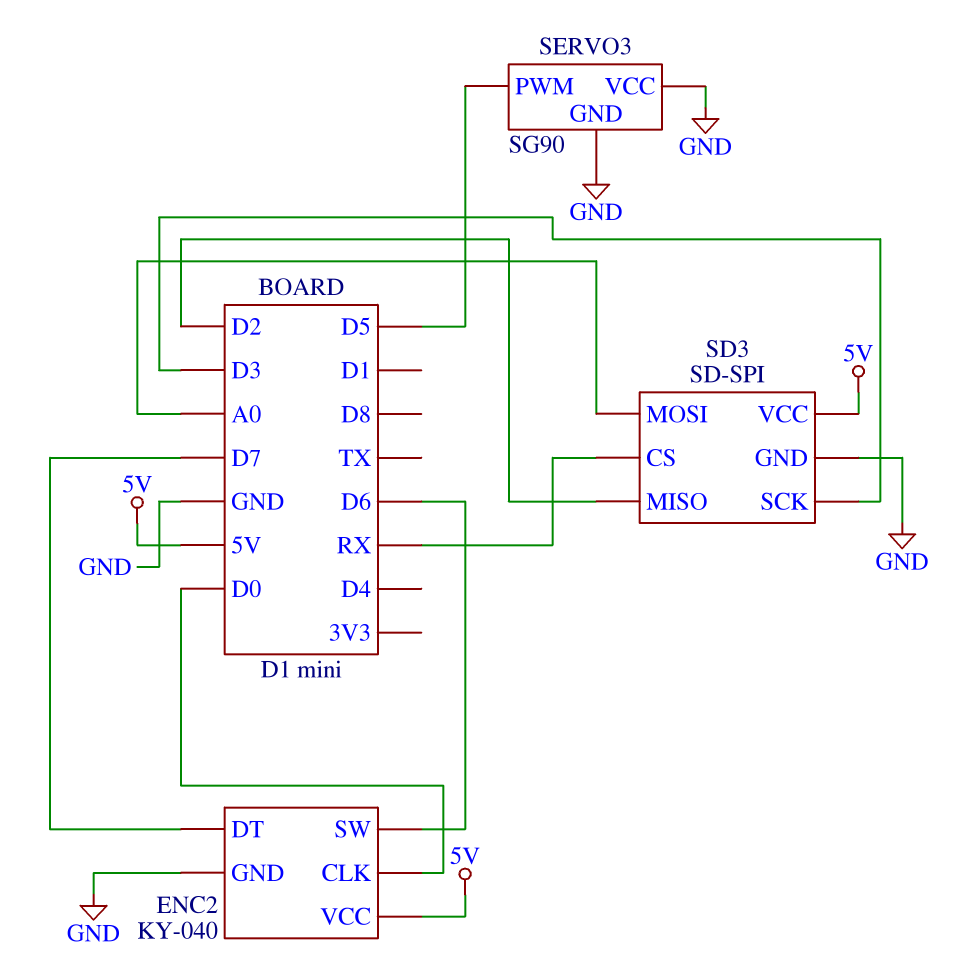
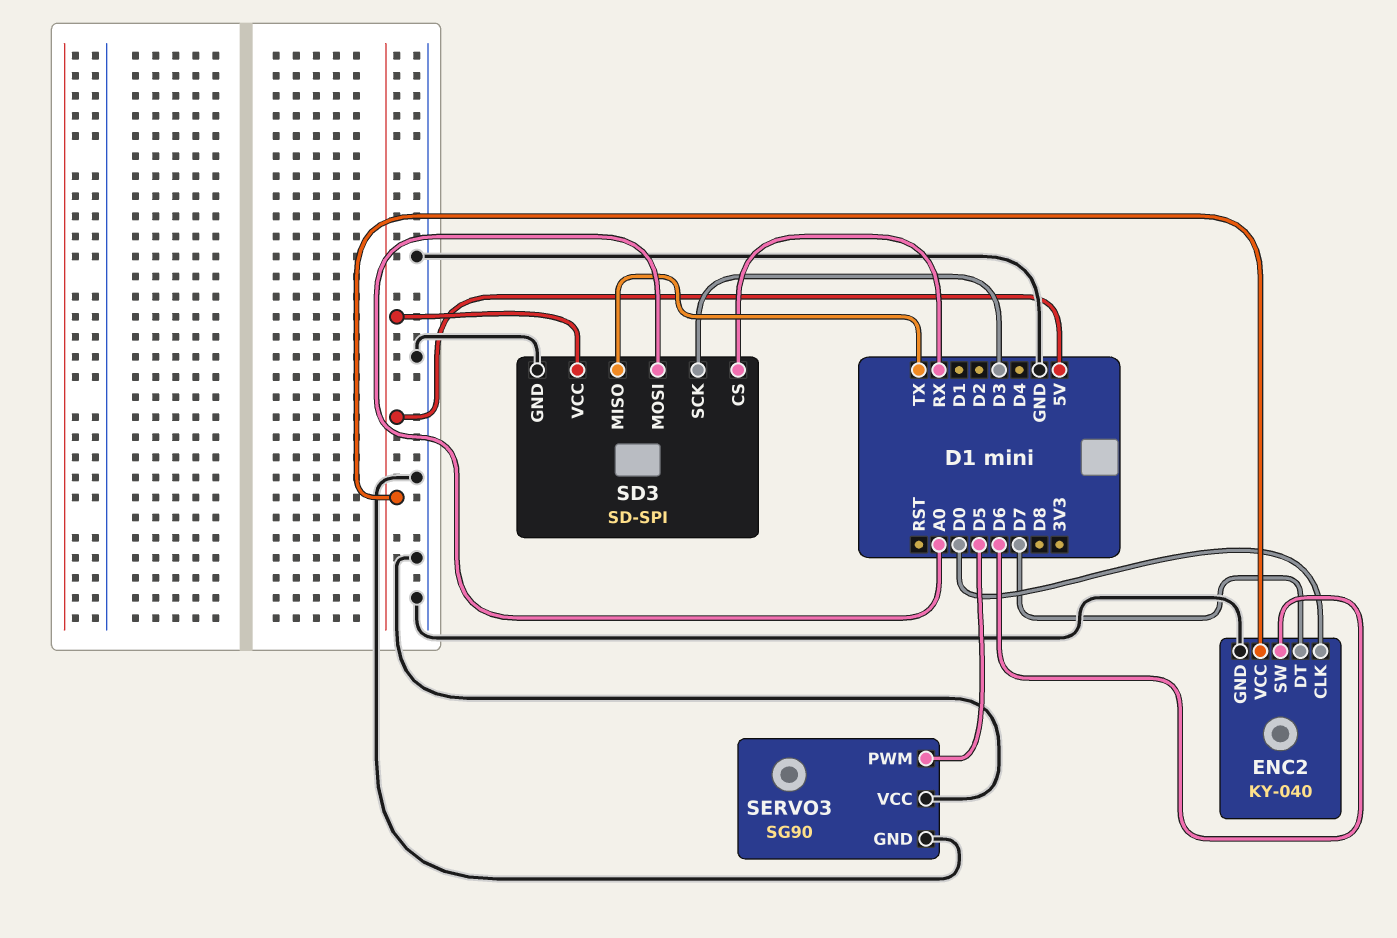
SD3 pin MISO: D2 -> TX

